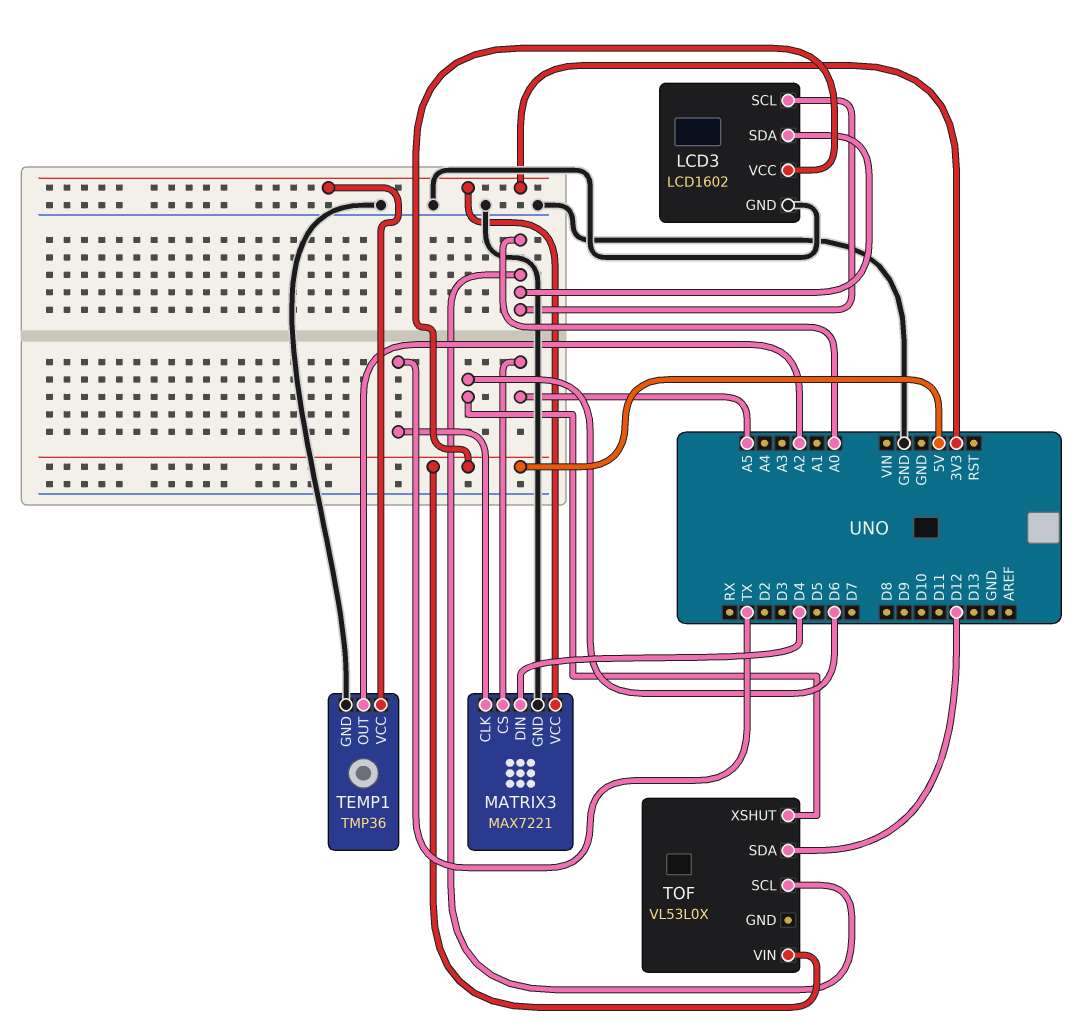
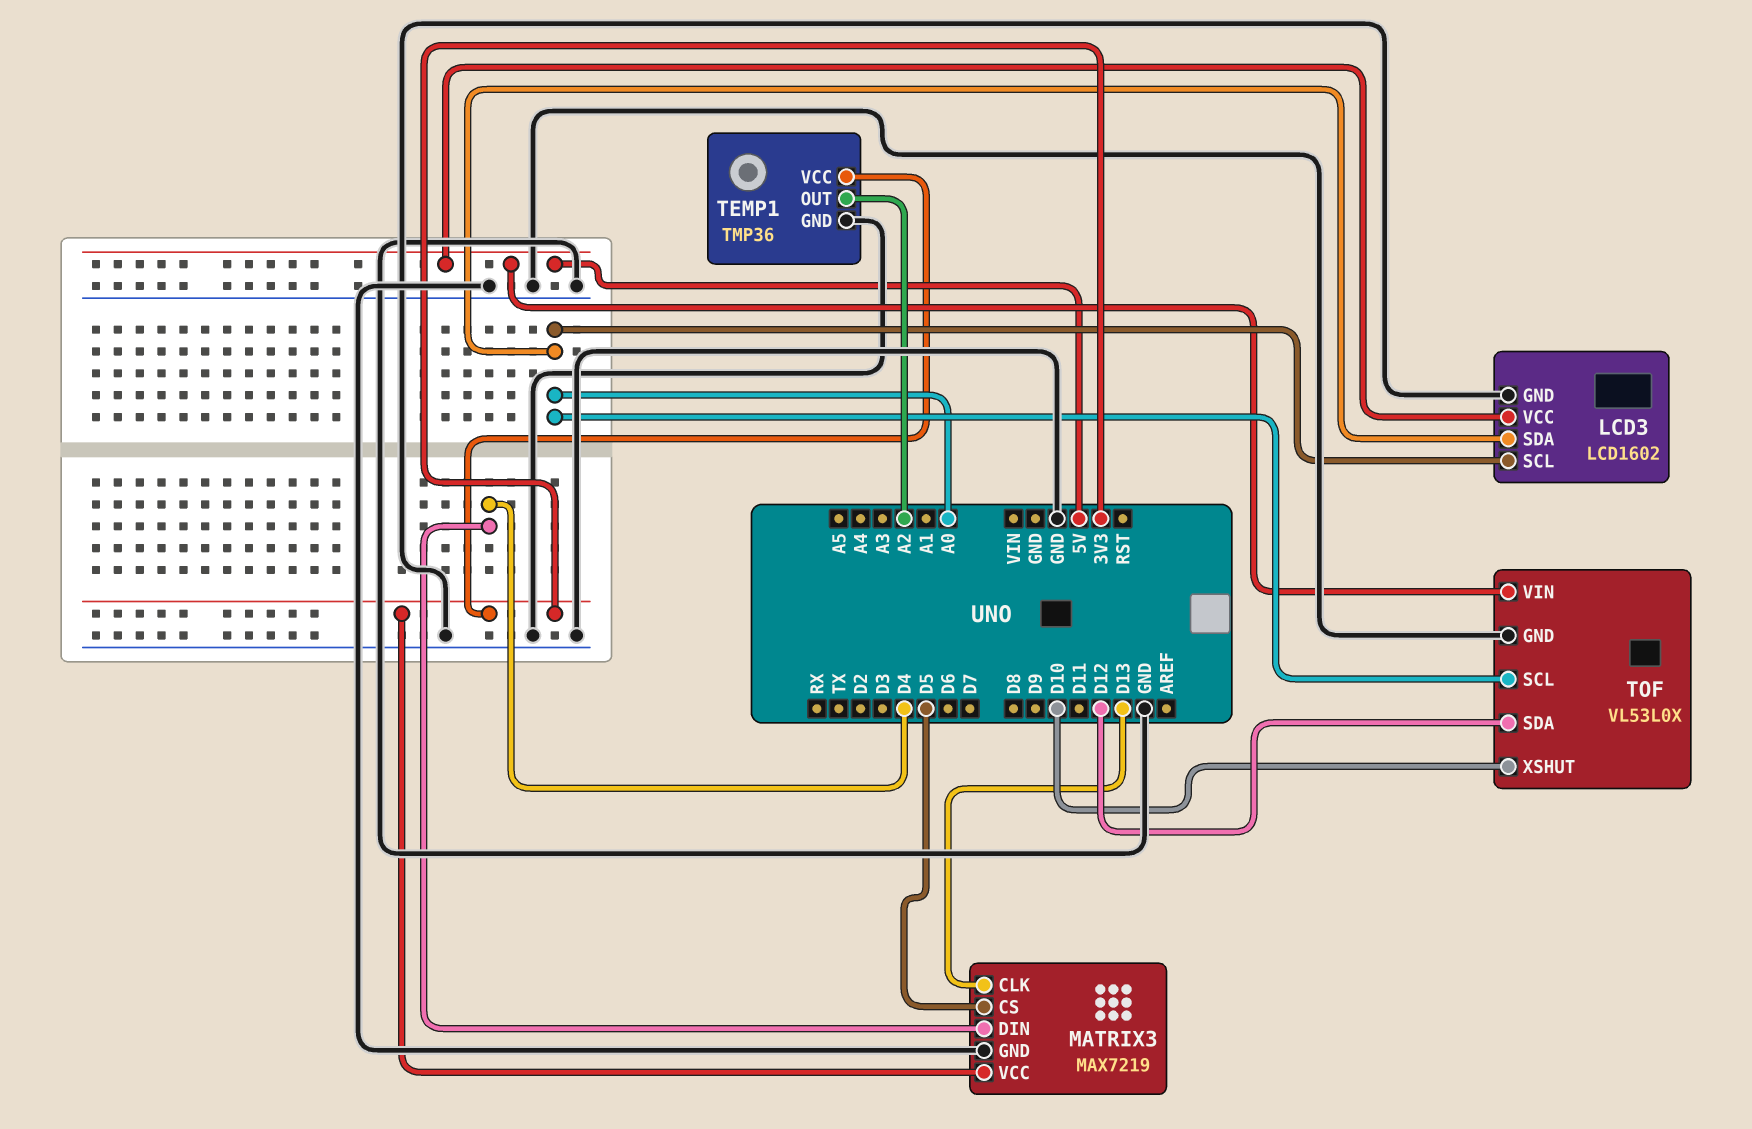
MATRIX3: MAX7221 -> MAX7219
MATRIX3 pin CLK: TX -> D13
MATRIX3 pin CS: A5 -> D5
TOF pin GND: none -> GND
TOF pin XSHUT: D6 -> D10

